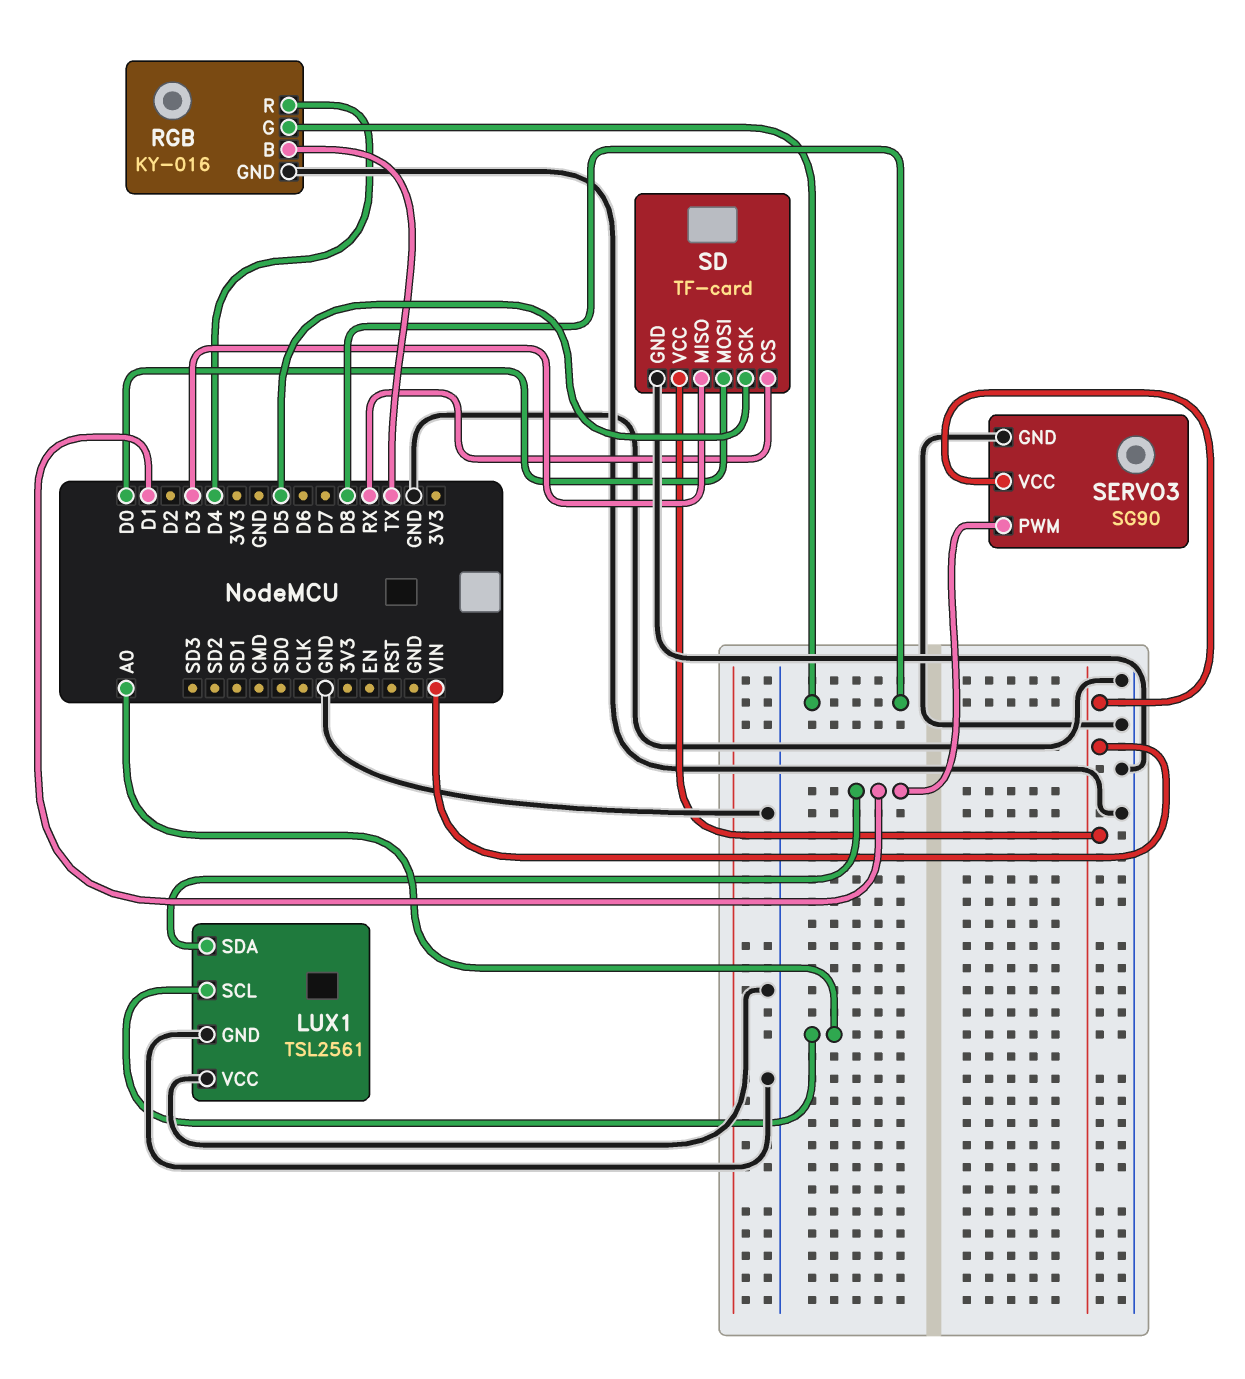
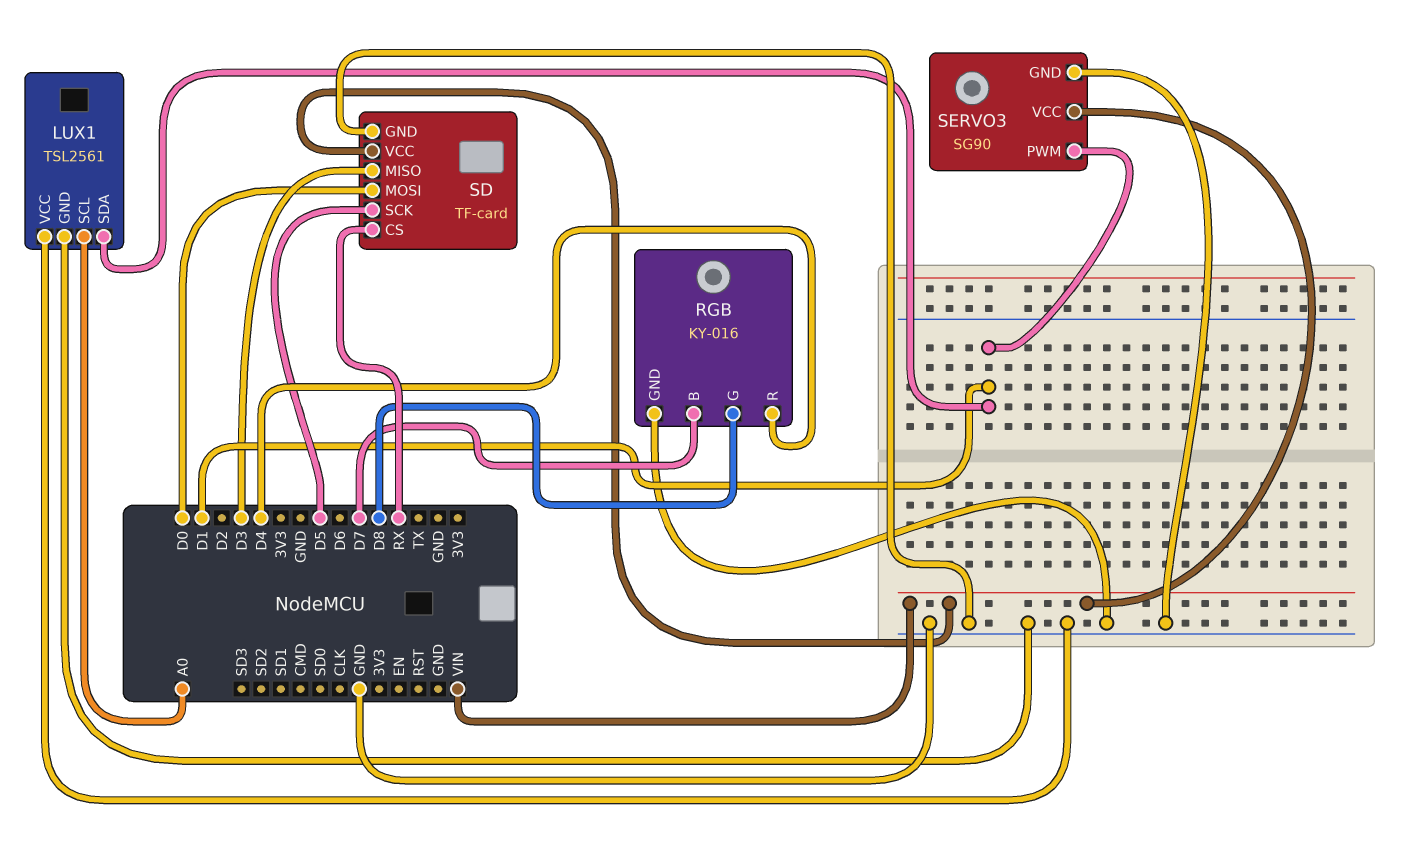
RGB pin B: TX -> D7

